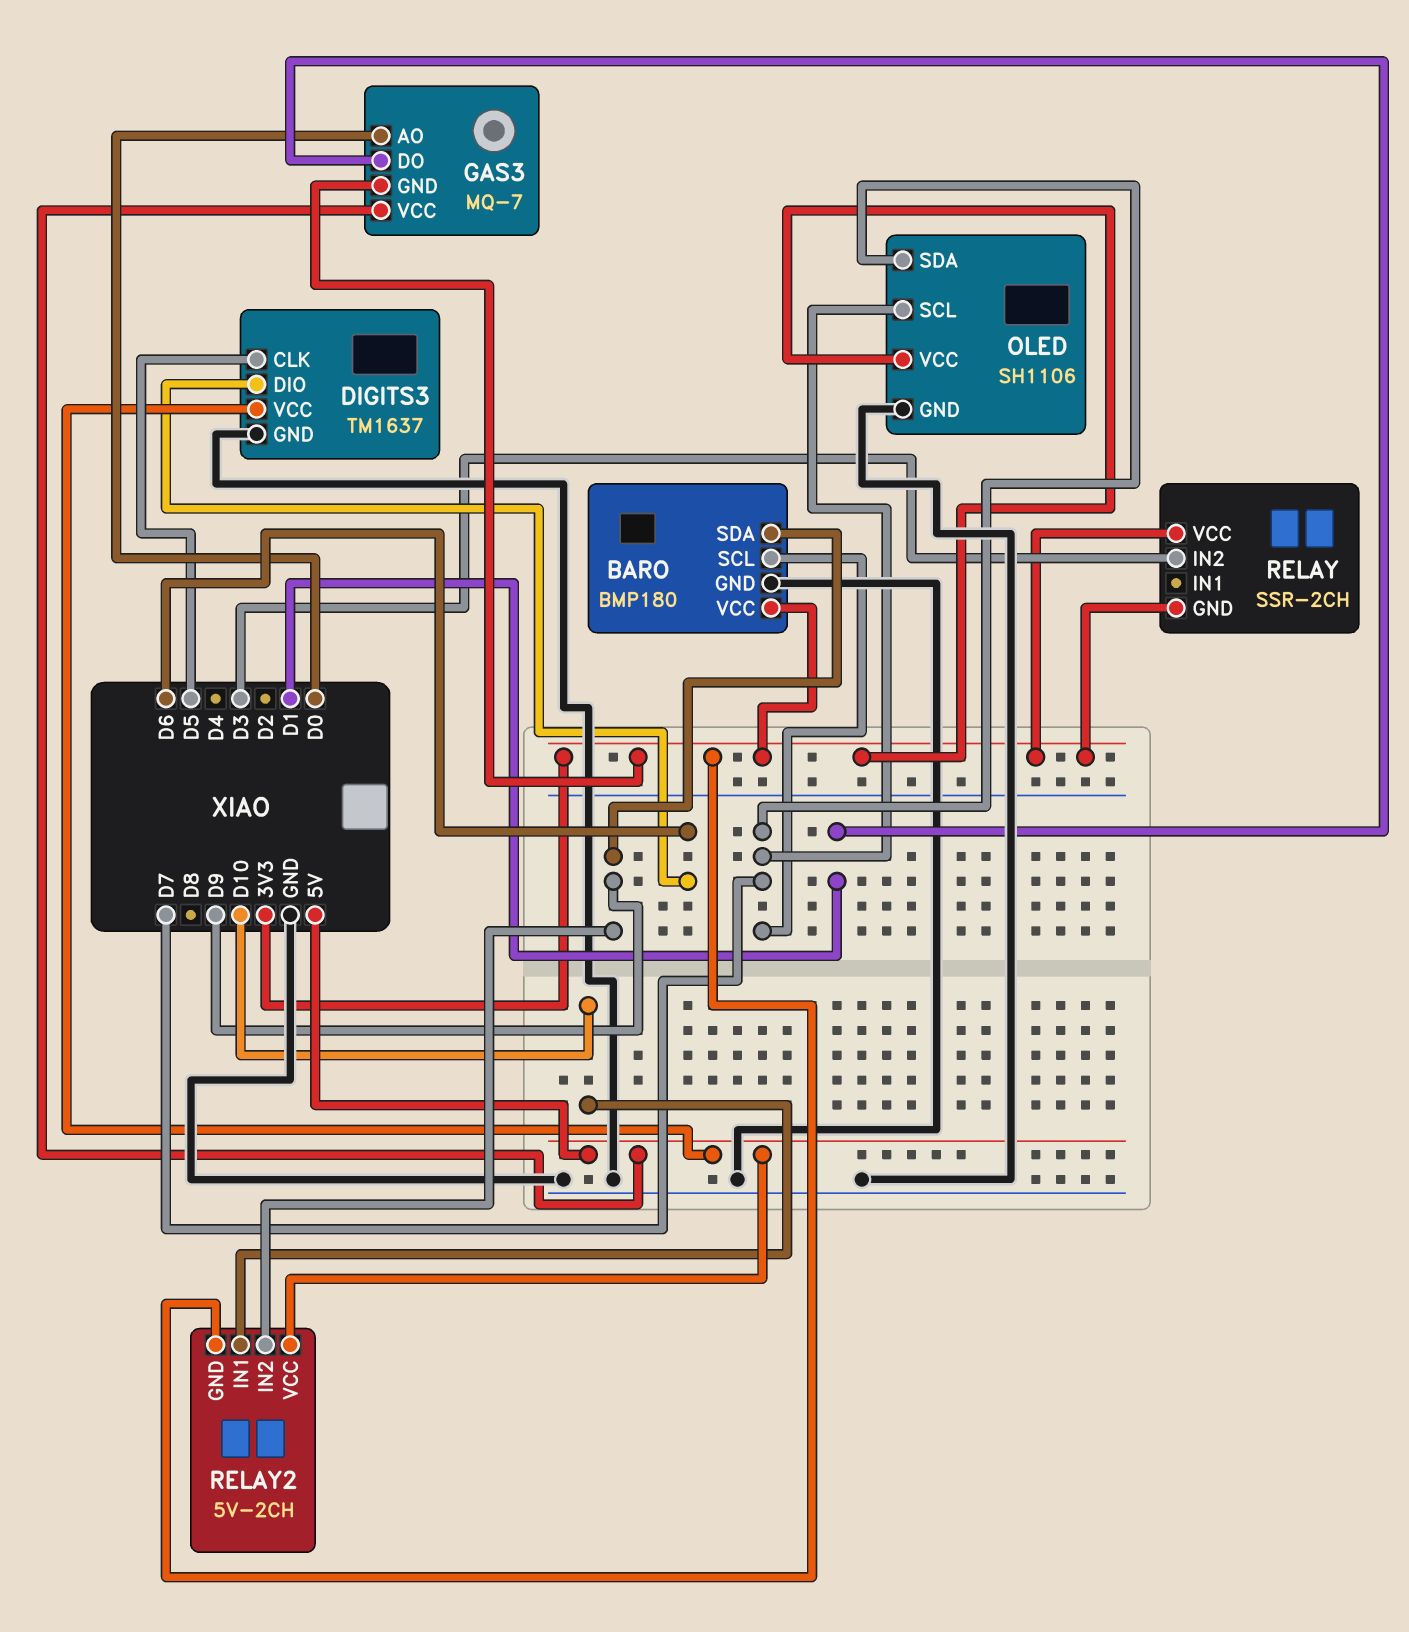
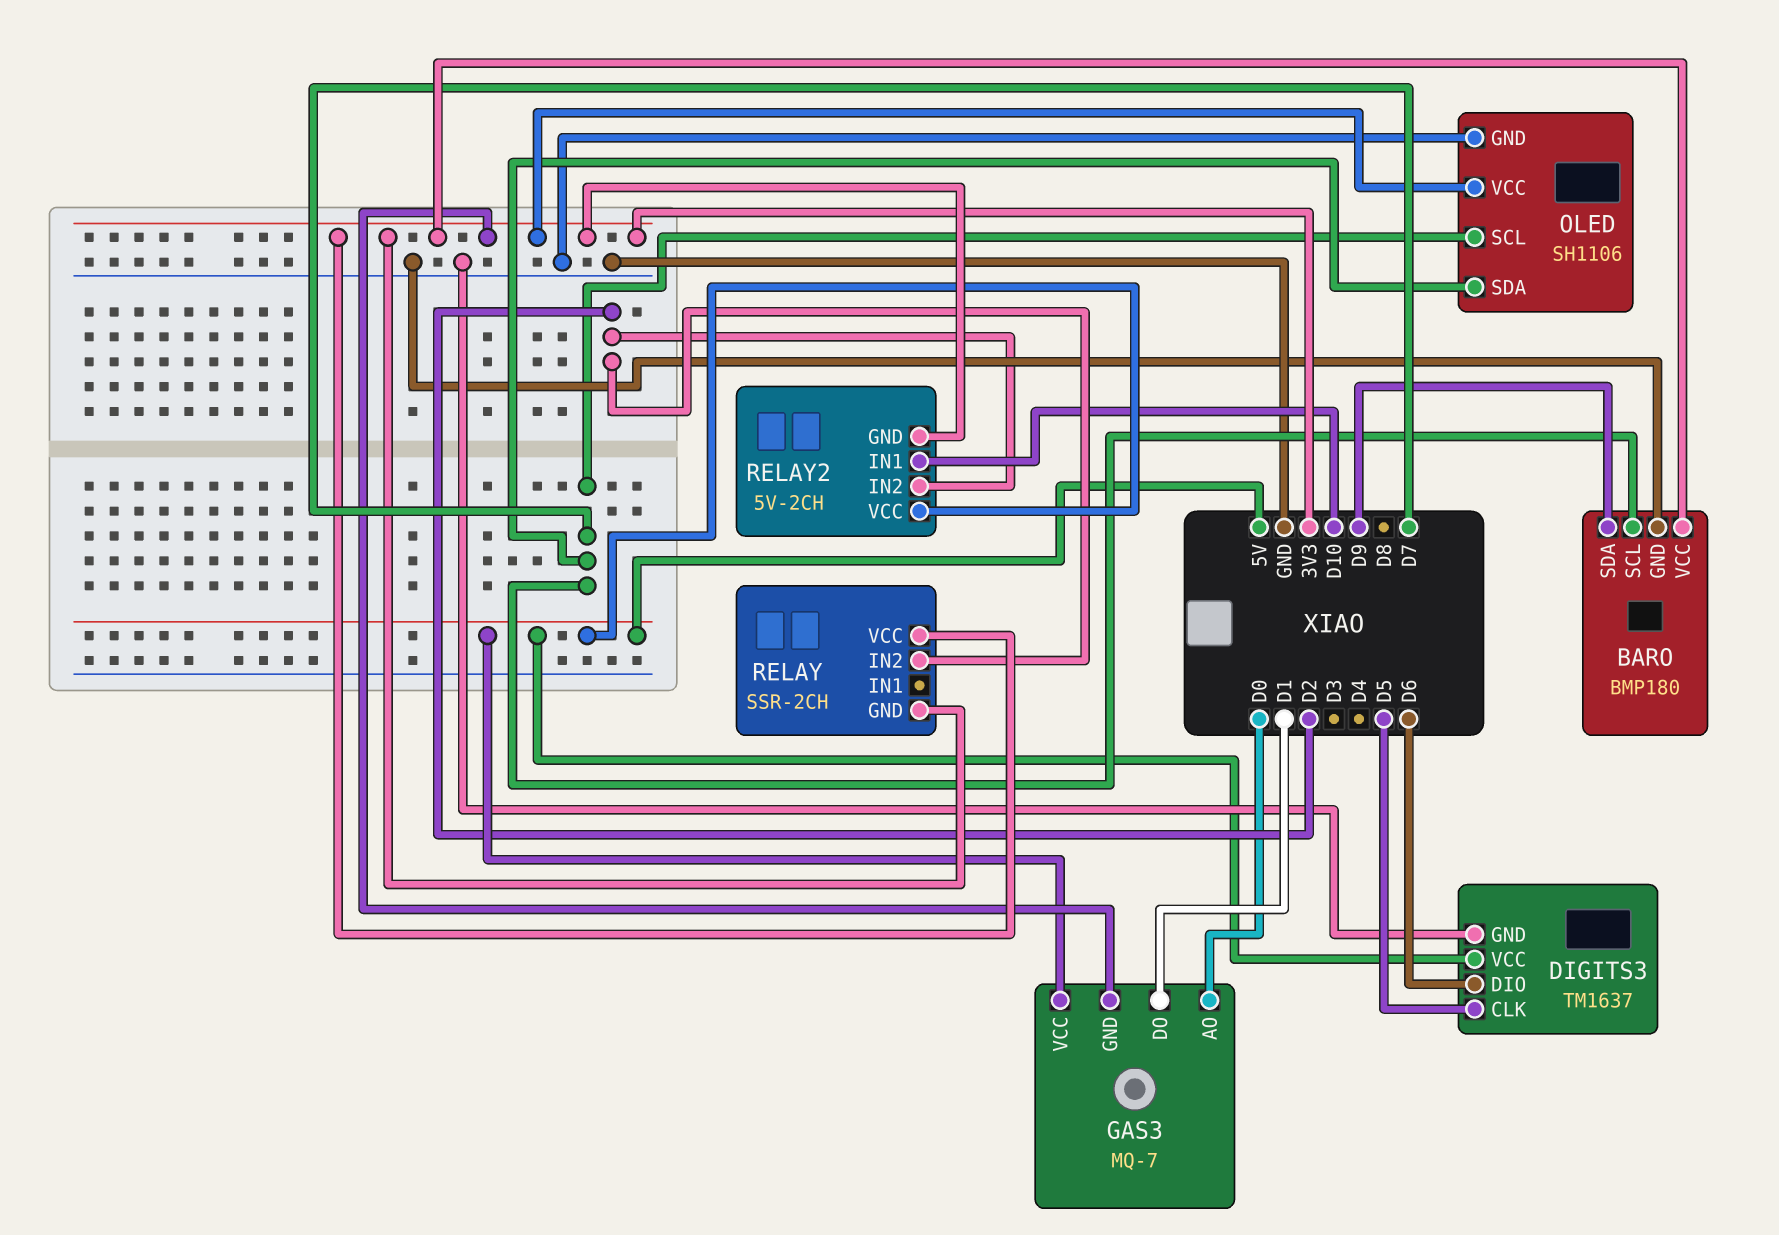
RELAY pin IN2: D3 -> D2
RELAY2 pin IN2: D9 -> D2

